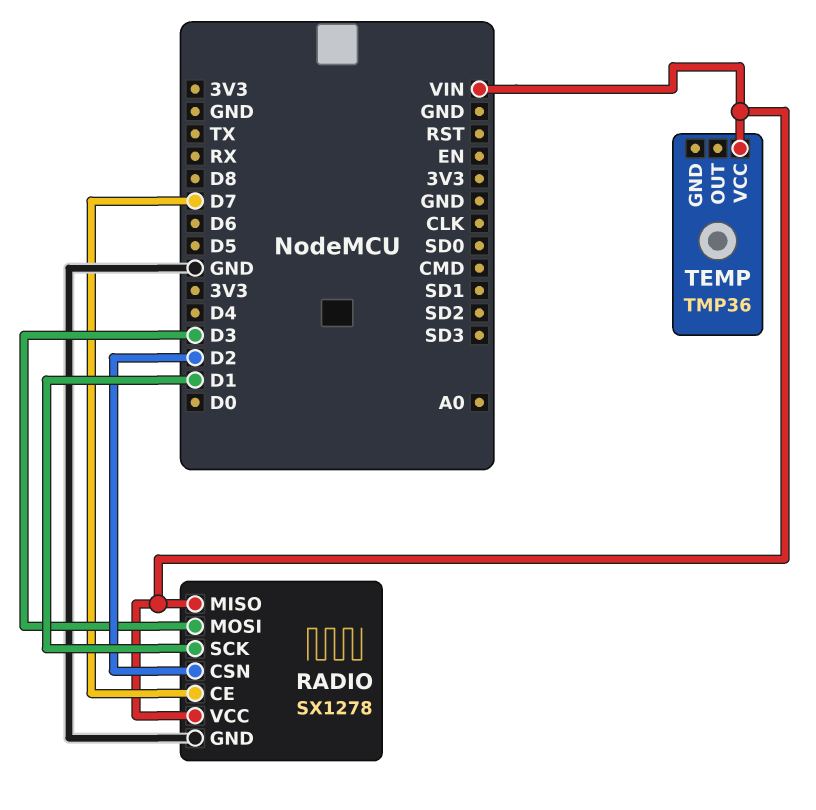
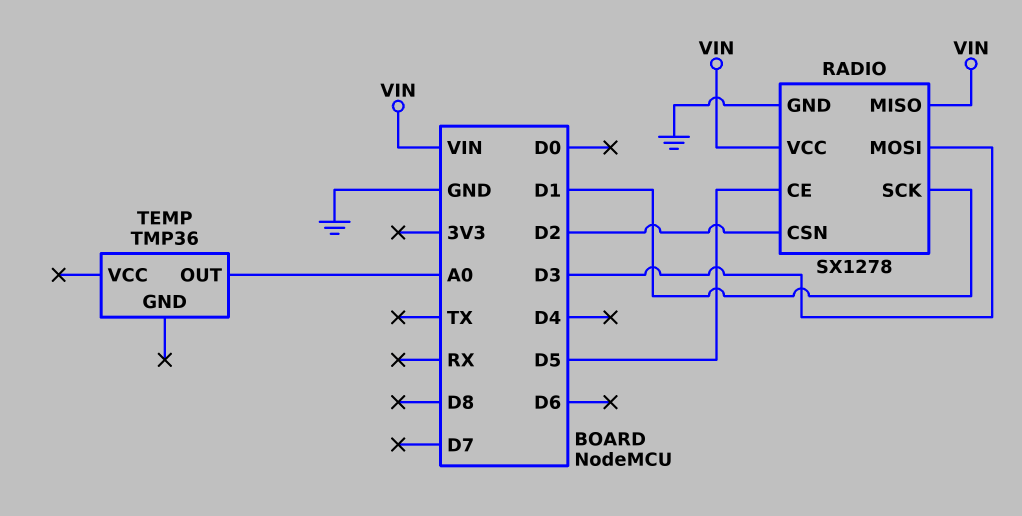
RADIO pin CE: D7 -> D5
TEMP pin OUT: none -> A0
TEMP pin VCC: VIN -> none

